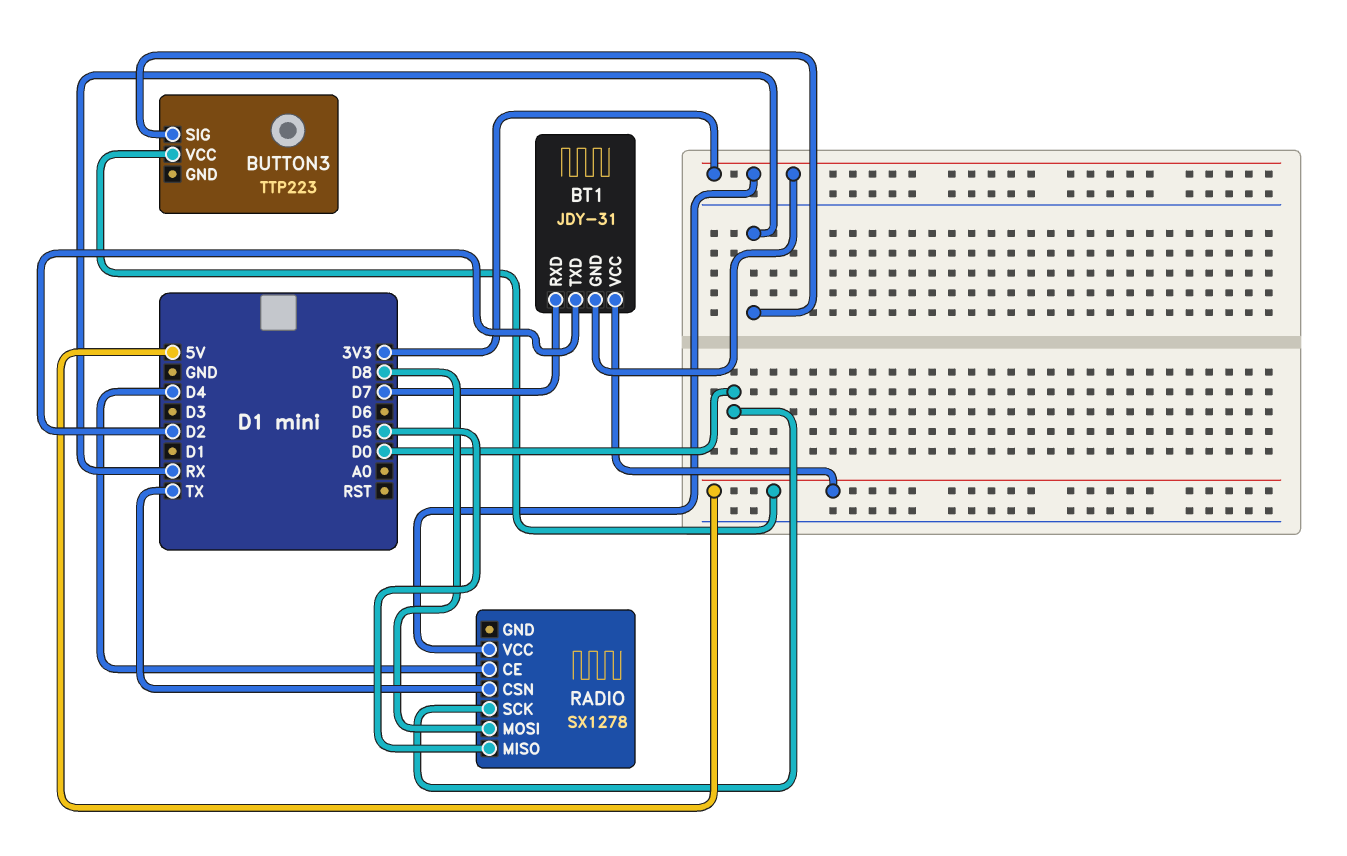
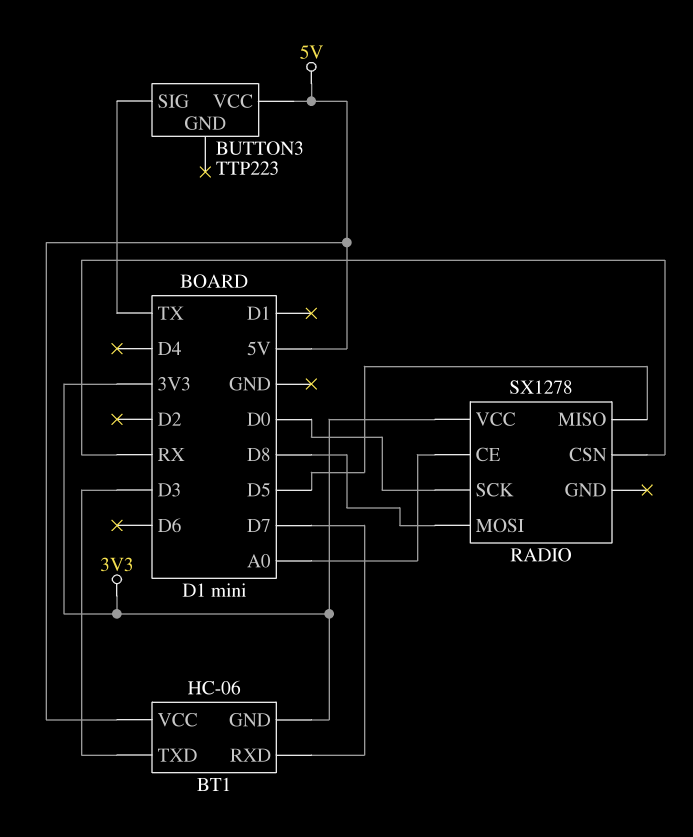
BT1: JDY-31 -> HC-06
BT1 pin TXD: D2 -> D3
BUTTON3 pin SIG: RX -> TX
RADIO pin CE: D4 -> A0
RADIO pin CSN: TX -> RX

